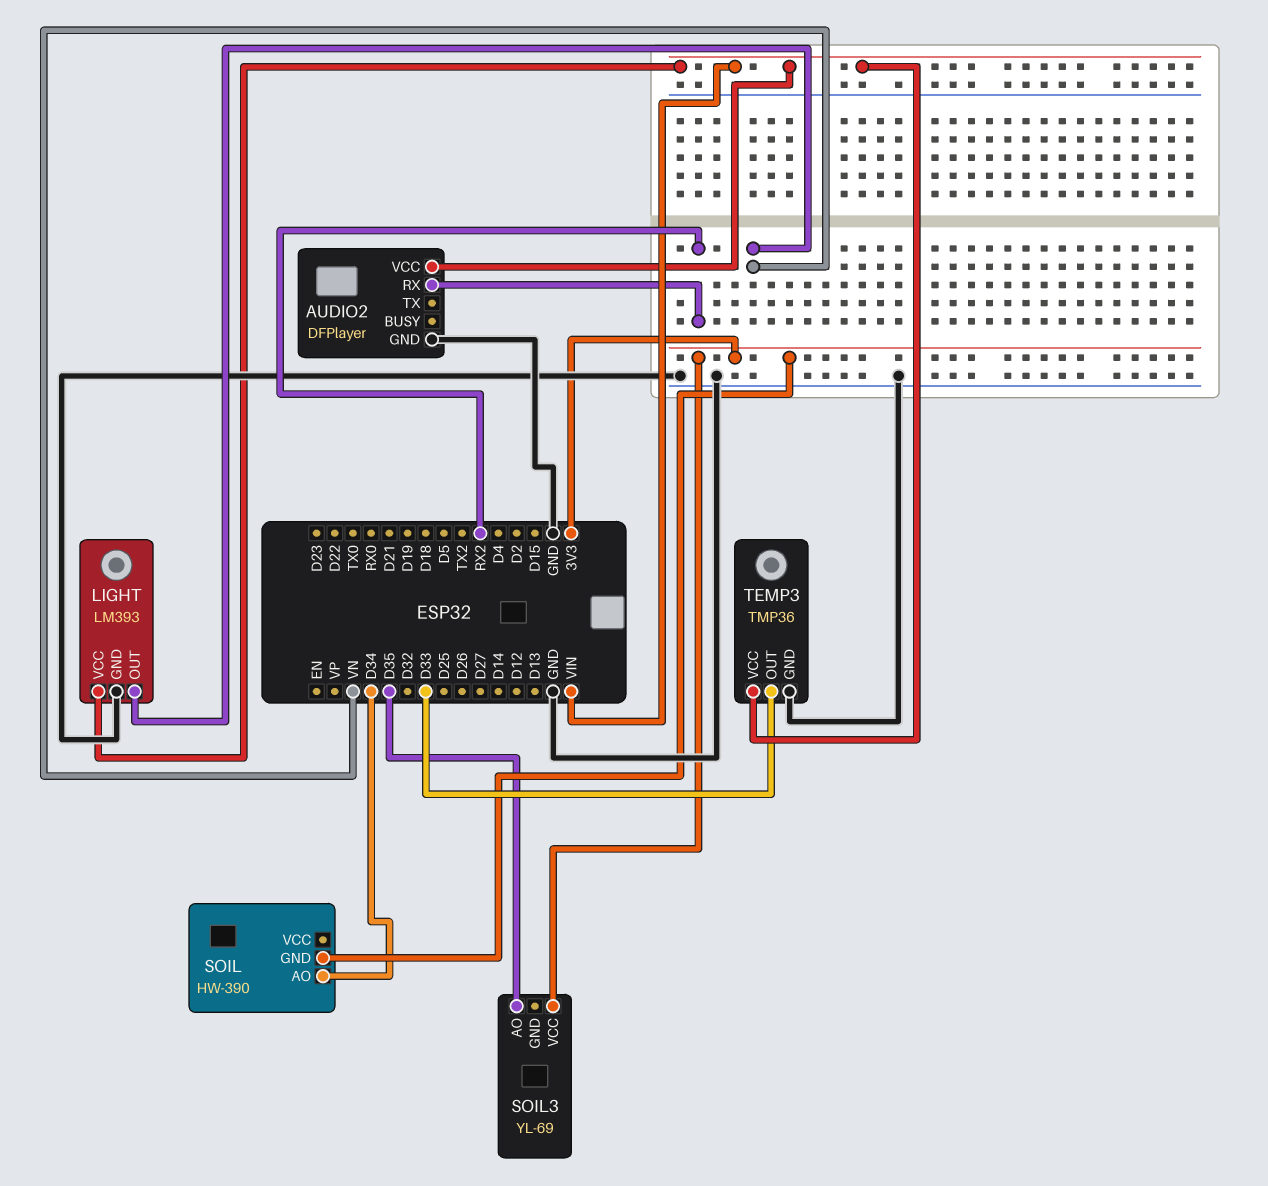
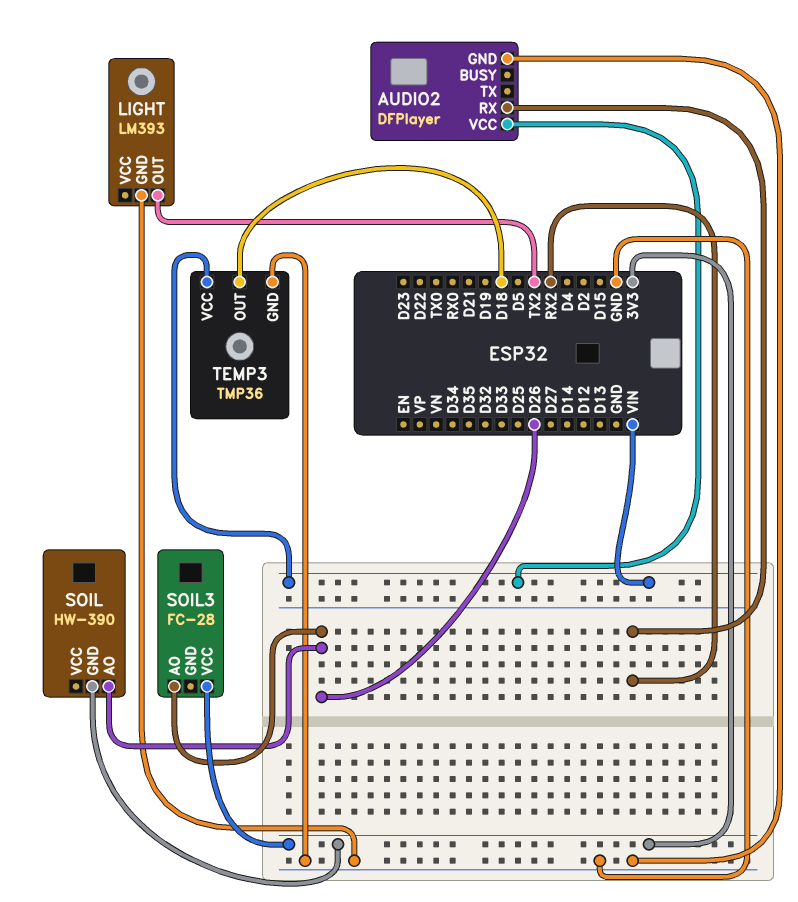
LIGHT pin OUT: VN -> TX2
LIGHT pin VCC: VIN -> none
SOIL pin AO: D34 -> D26
SOIL3: YL-69 -> FC-28
SOIL3 pin AO: D35 -> D26
TEMP3 pin OUT: D33 -> D18

